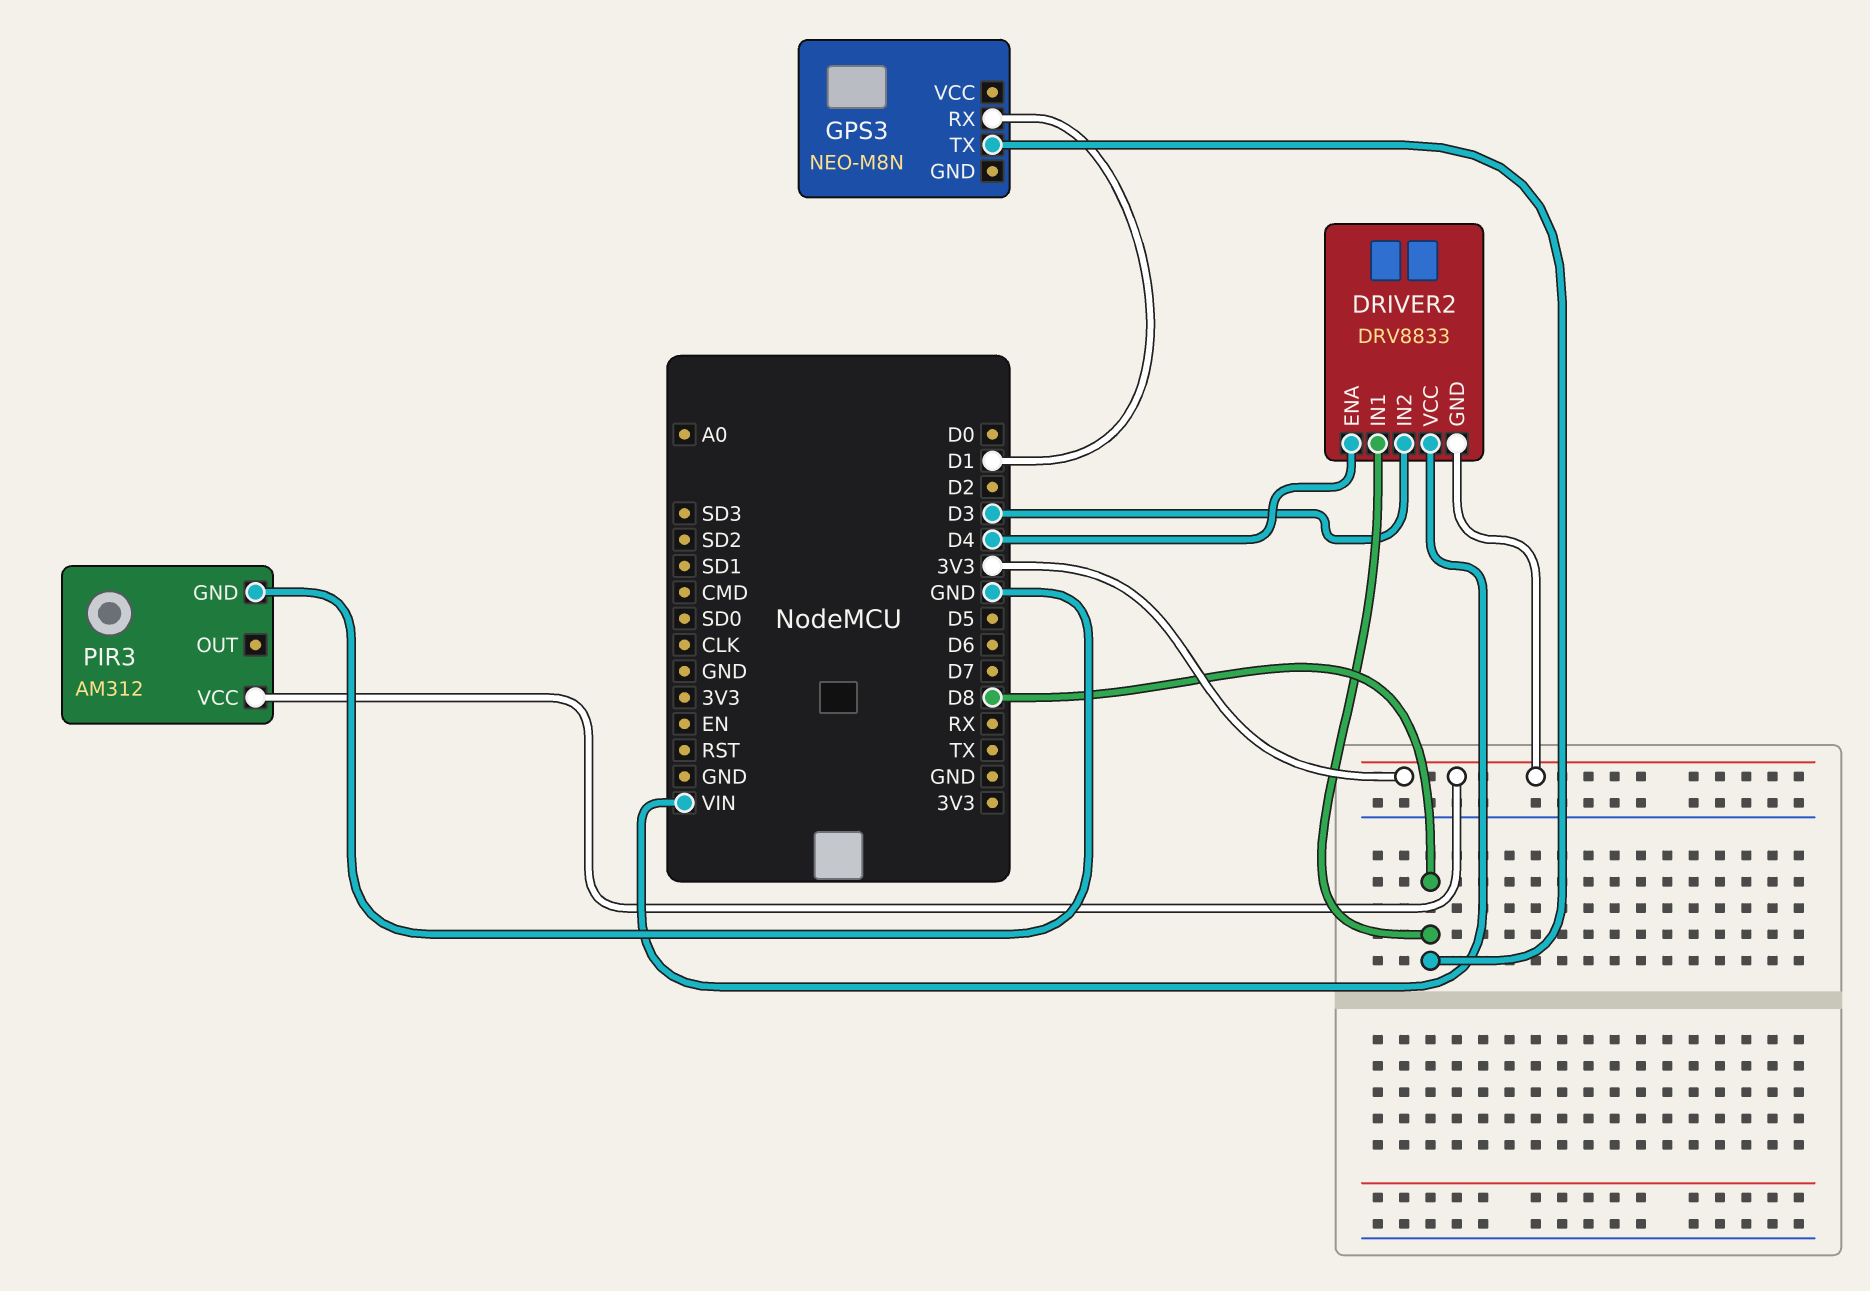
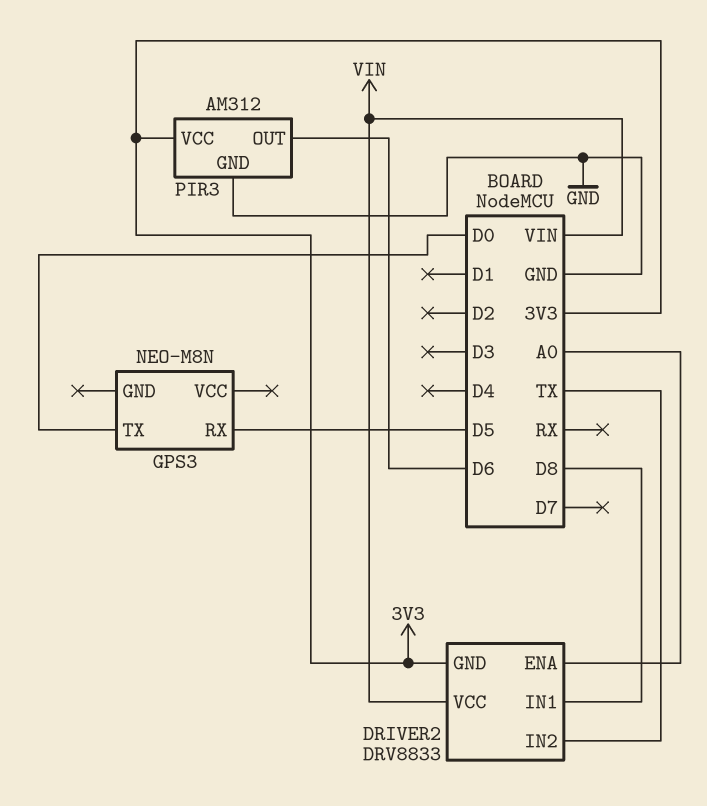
DRIVER2 pin ENA: D4 -> A0
DRIVER2 pin IN2: D3 -> TX
GPS3 pin RX: D1 -> D5
GPS3 pin TX: D8 -> D0
PIR3 pin OUT: none -> D6

